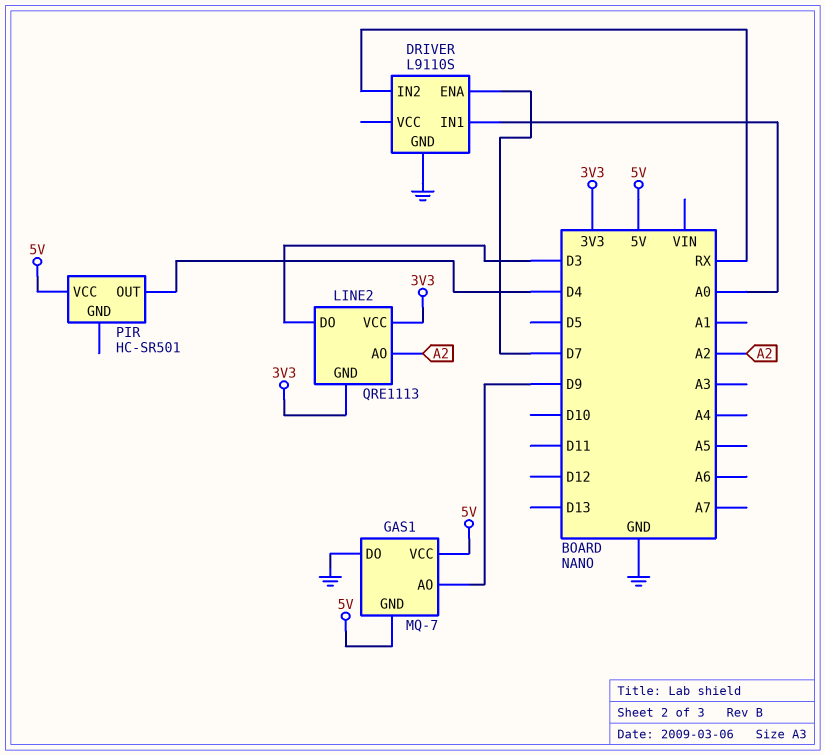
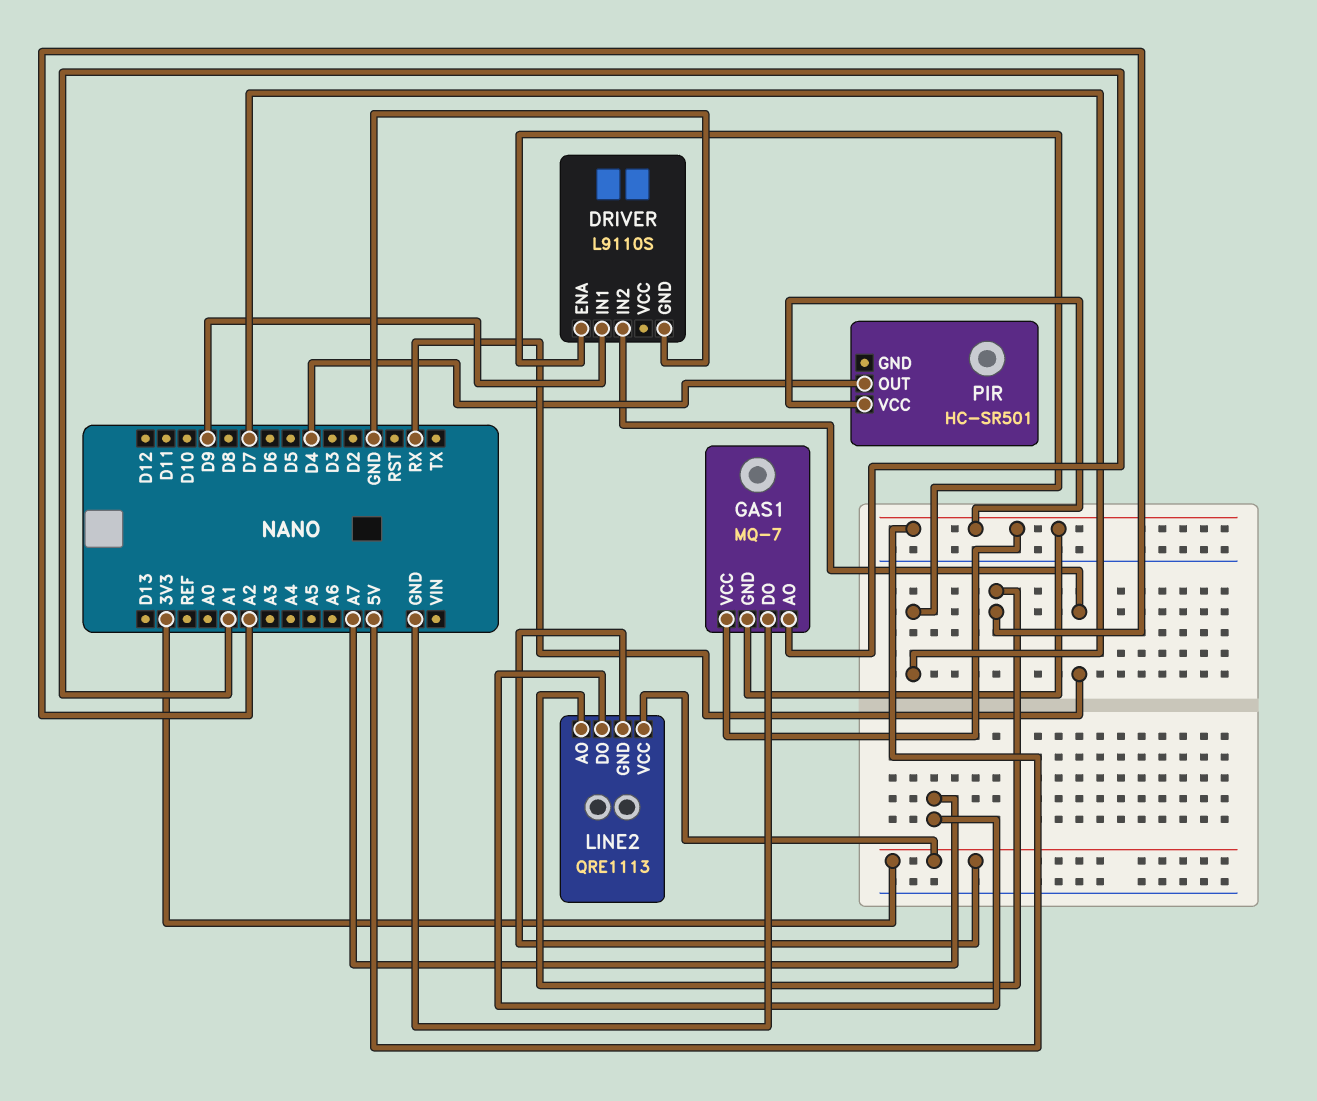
DRIVER pin IN1: A0 -> D9
GAS1 pin AO: D9 -> A1
LINE2 pin DO: D3 -> A7

